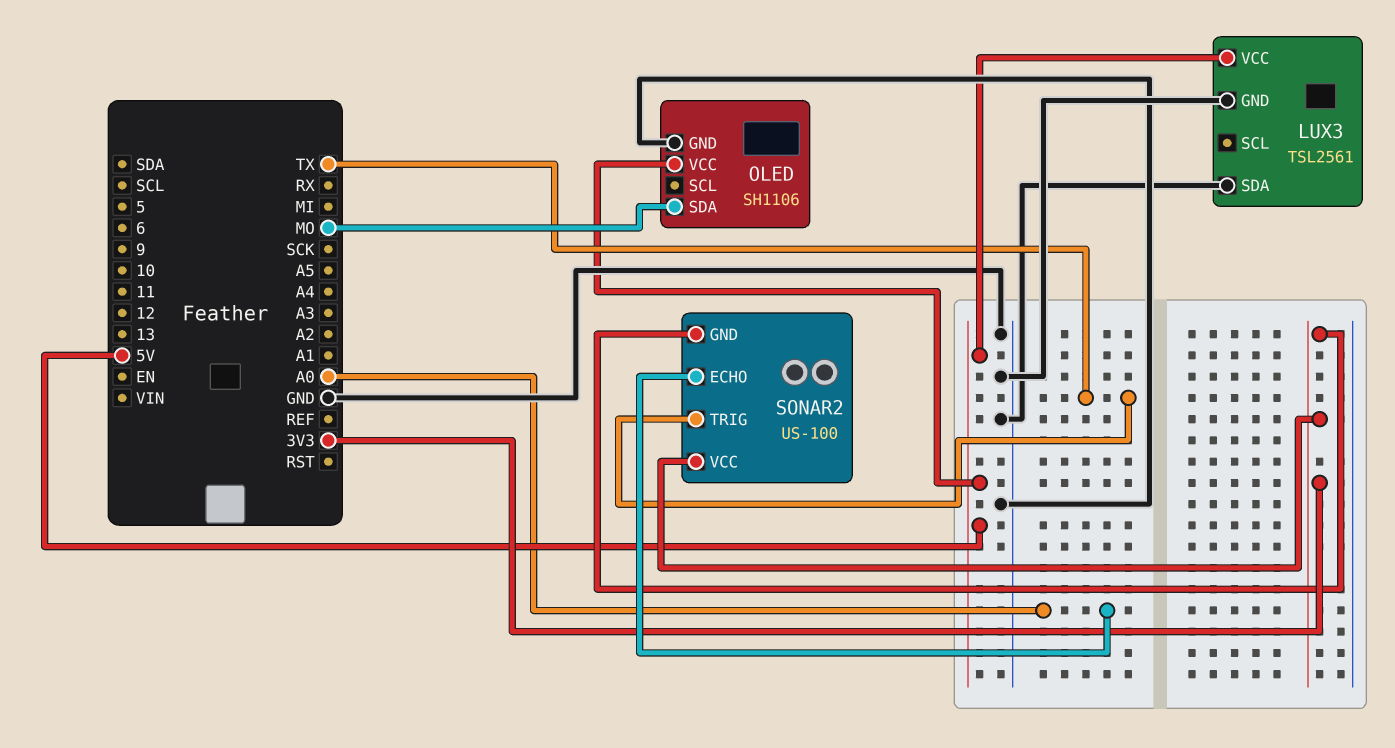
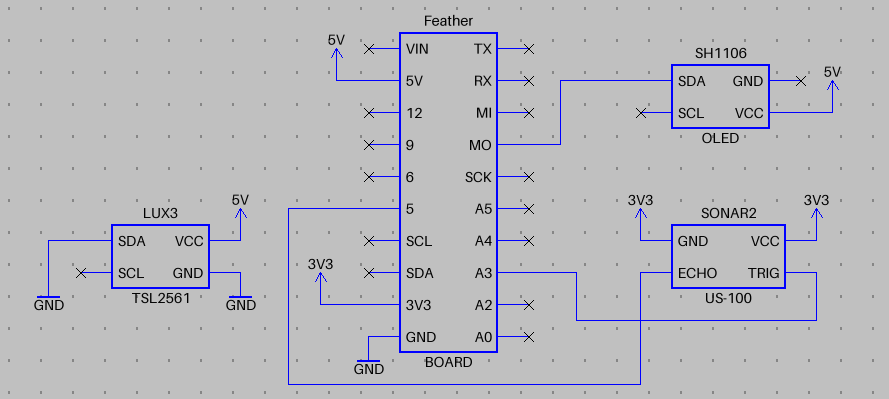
OLED pin GND: GND -> none
SONAR2 pin ECHO: A0 -> 5
SONAR2 pin TRIG: TX -> A3

